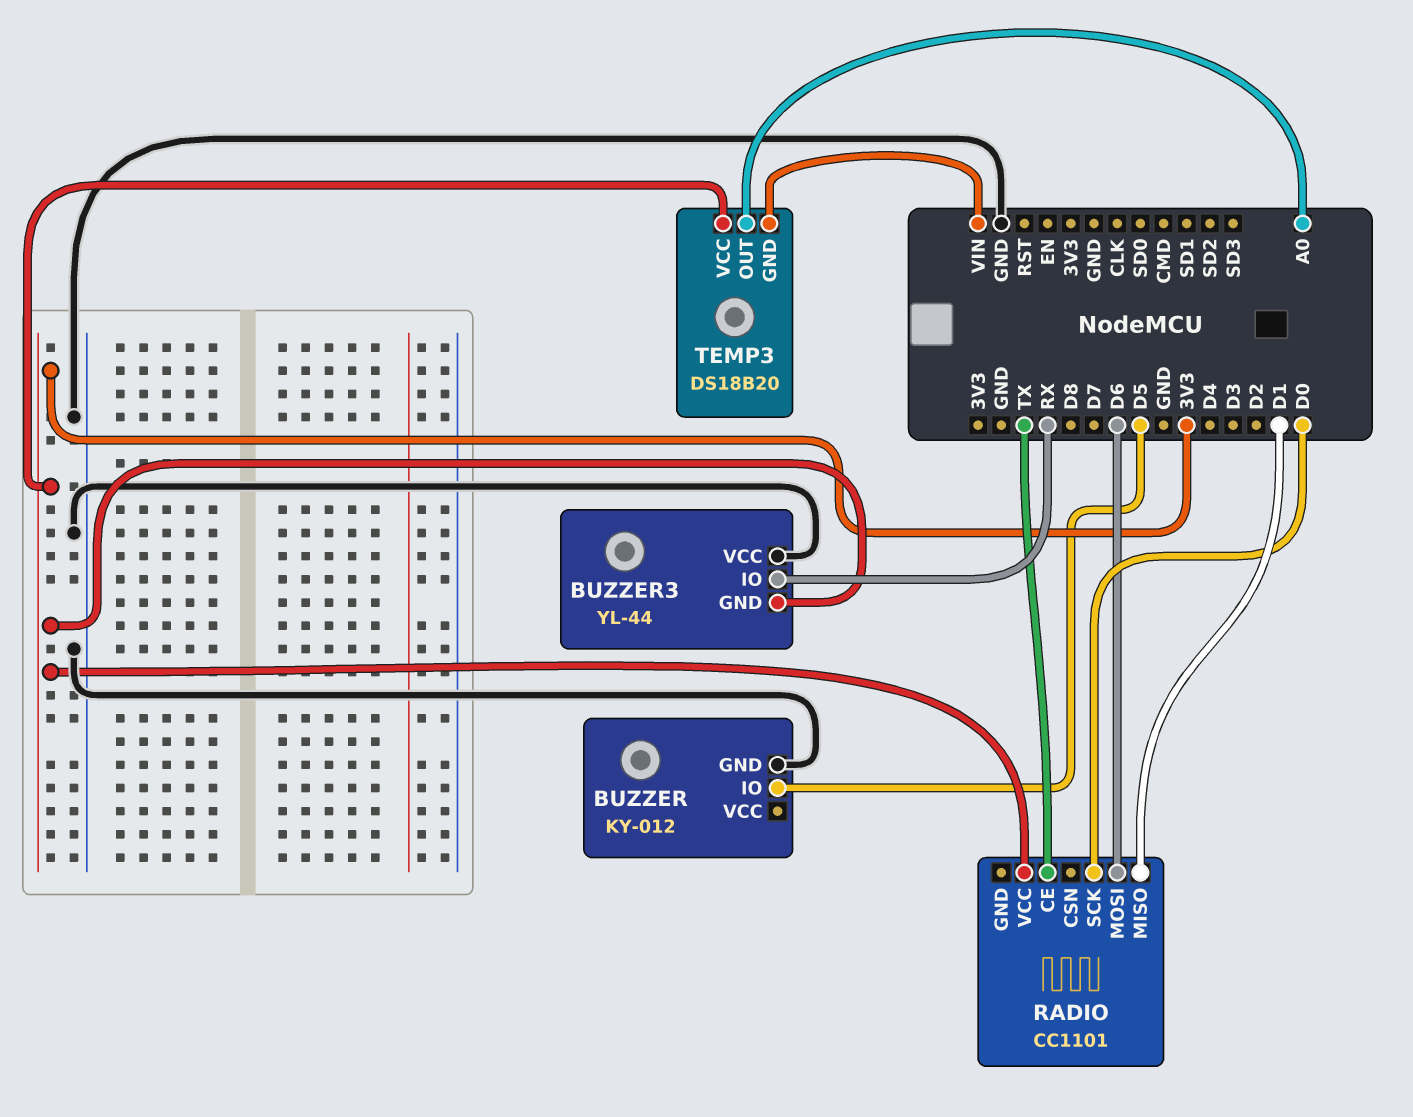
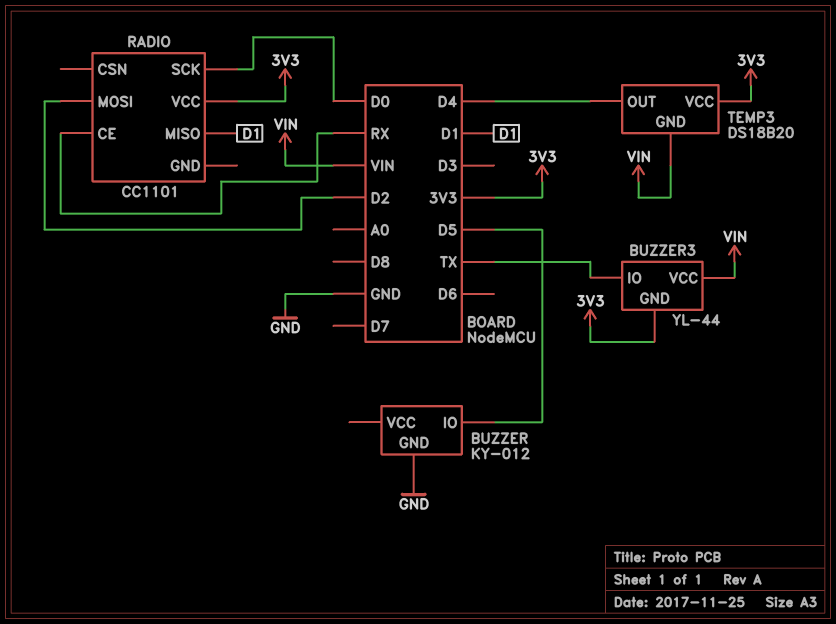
BUZZER3 pin IO: RX -> TX
BUZZER3 pin VCC: GND -> VIN
RADIO pin CE: TX -> RX
RADIO pin MOSI: D6 -> D2
TEMP3 pin OUT: A0 -> D4

